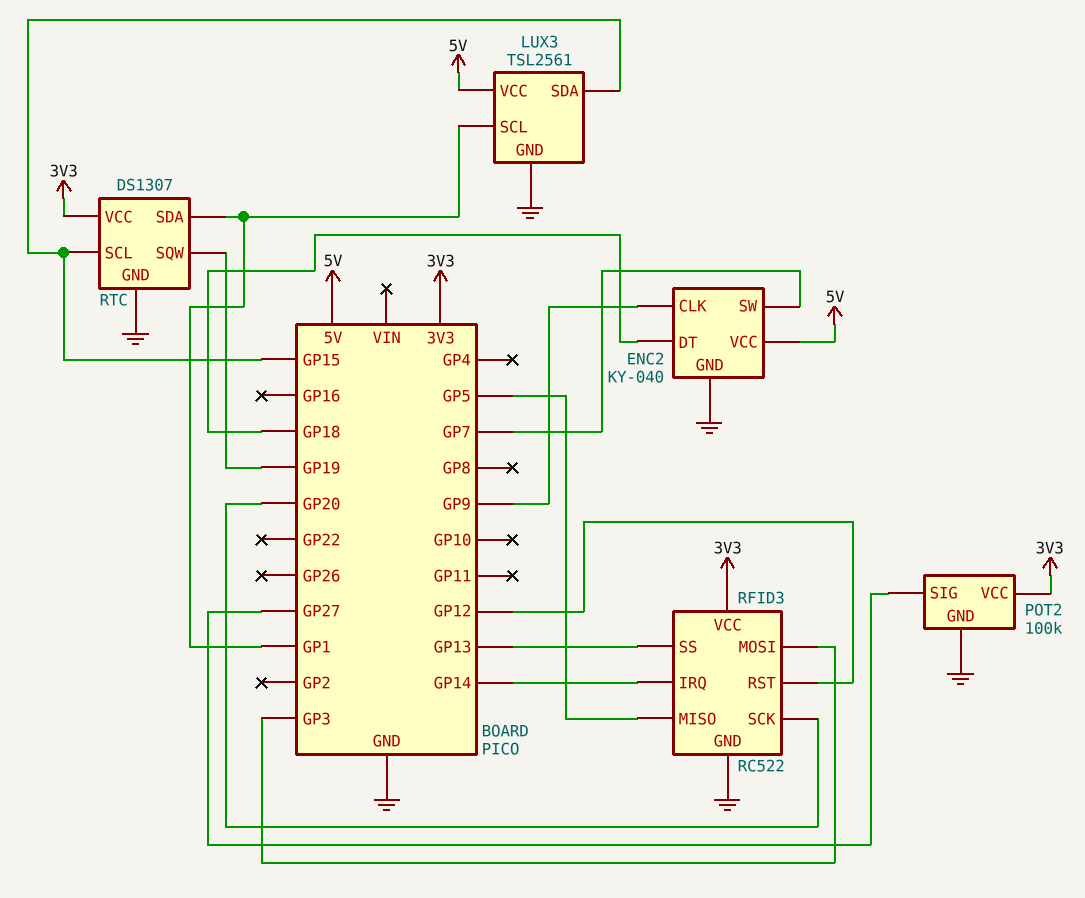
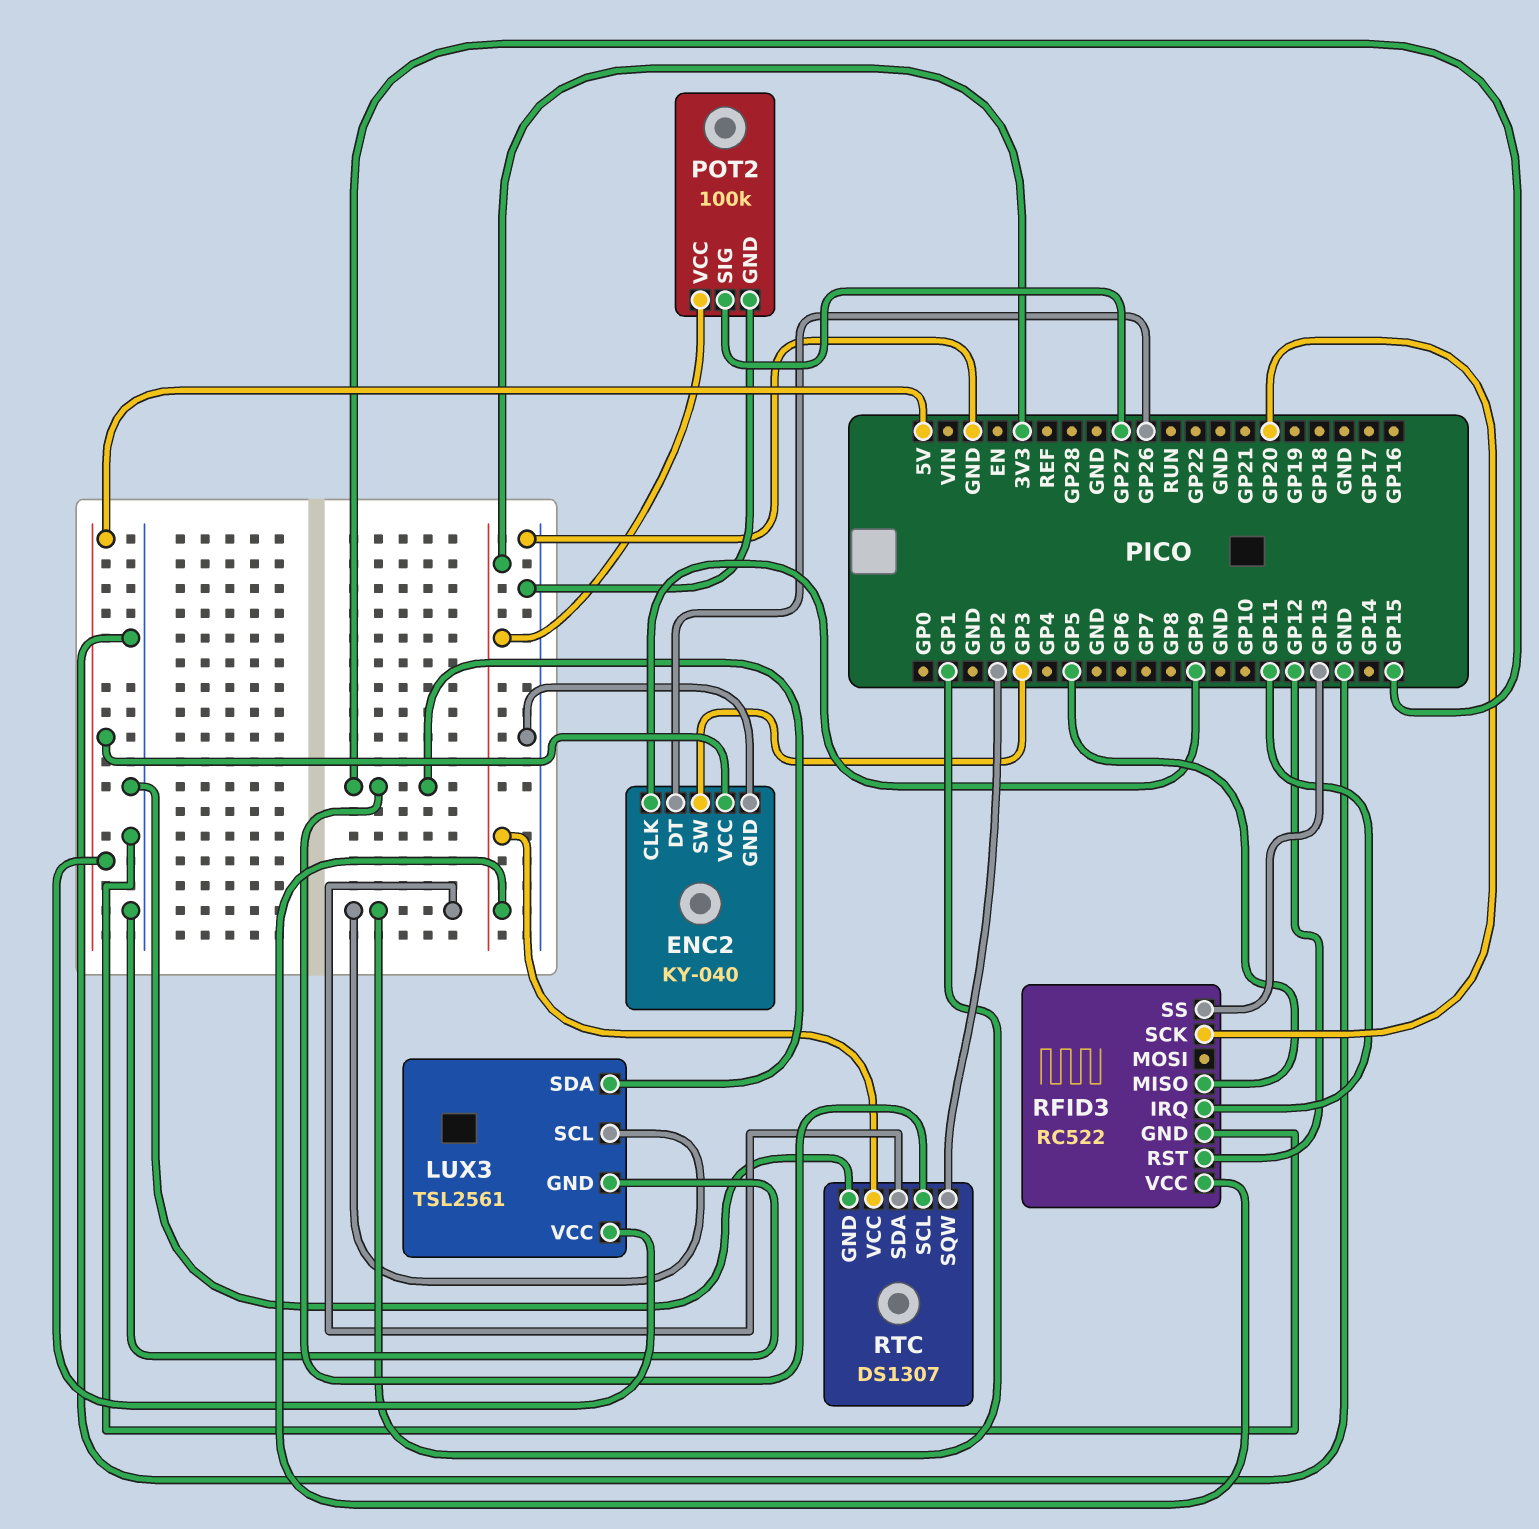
ENC2 pin DT: GP18 -> GP26
ENC2 pin SW: GP7 -> GP3
RFID3 pin IRQ: GP14 -> GP11
RFID3 pin MOSI: GP3 -> none
RTC pin SQW: GP19 -> GP2

